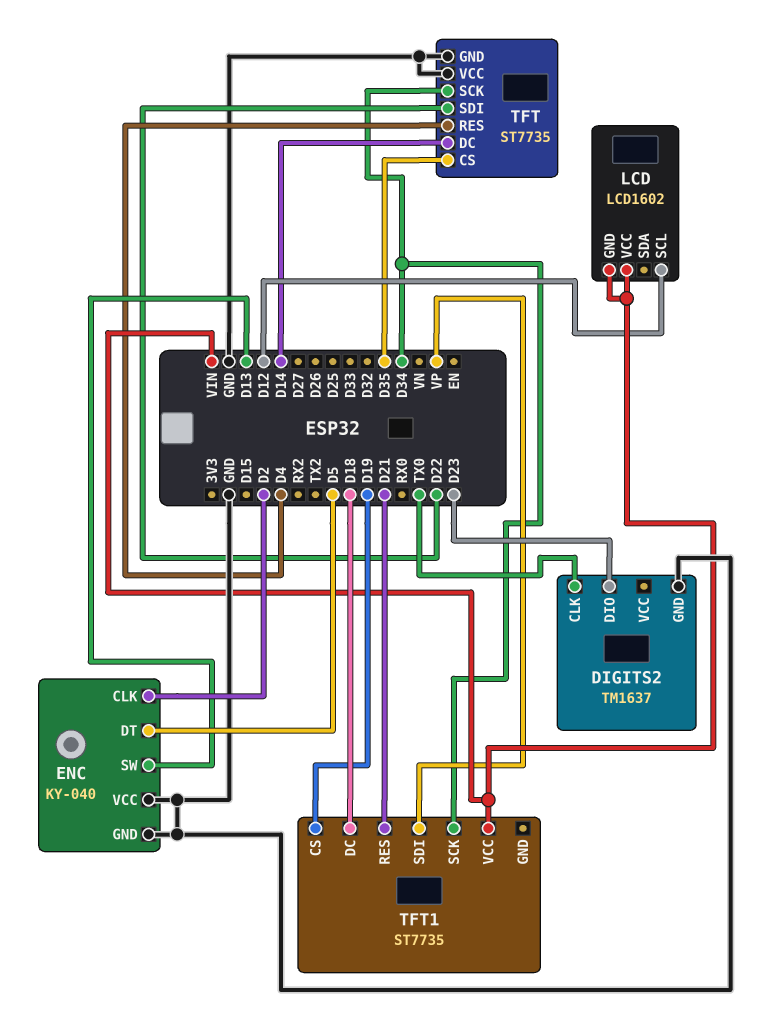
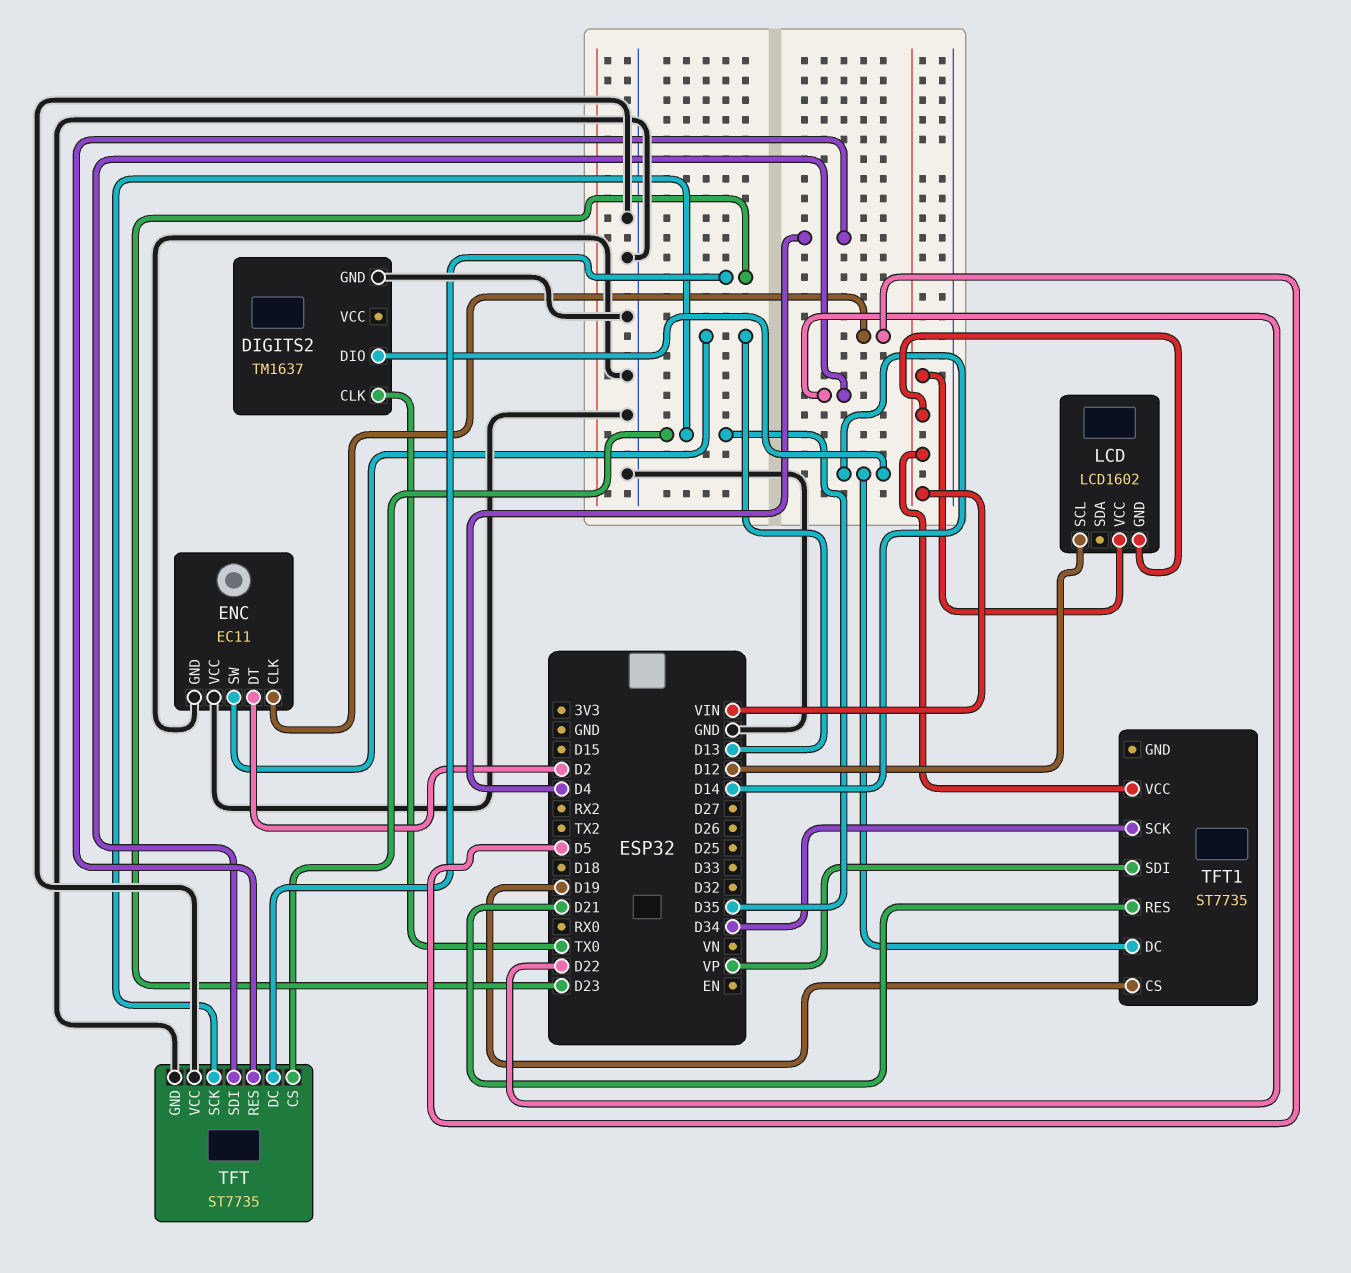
DIGITS2 pin DIO: D23 -> D14
ENC: KY-040 -> EC11
ENC pin CLK: D2 -> D5
ENC pin DT: D5 -> D2
TFT pin DC: D14 -> D23
TFT pin SCK: D34 -> D35
TFT1 pin DC: D18 -> D14

